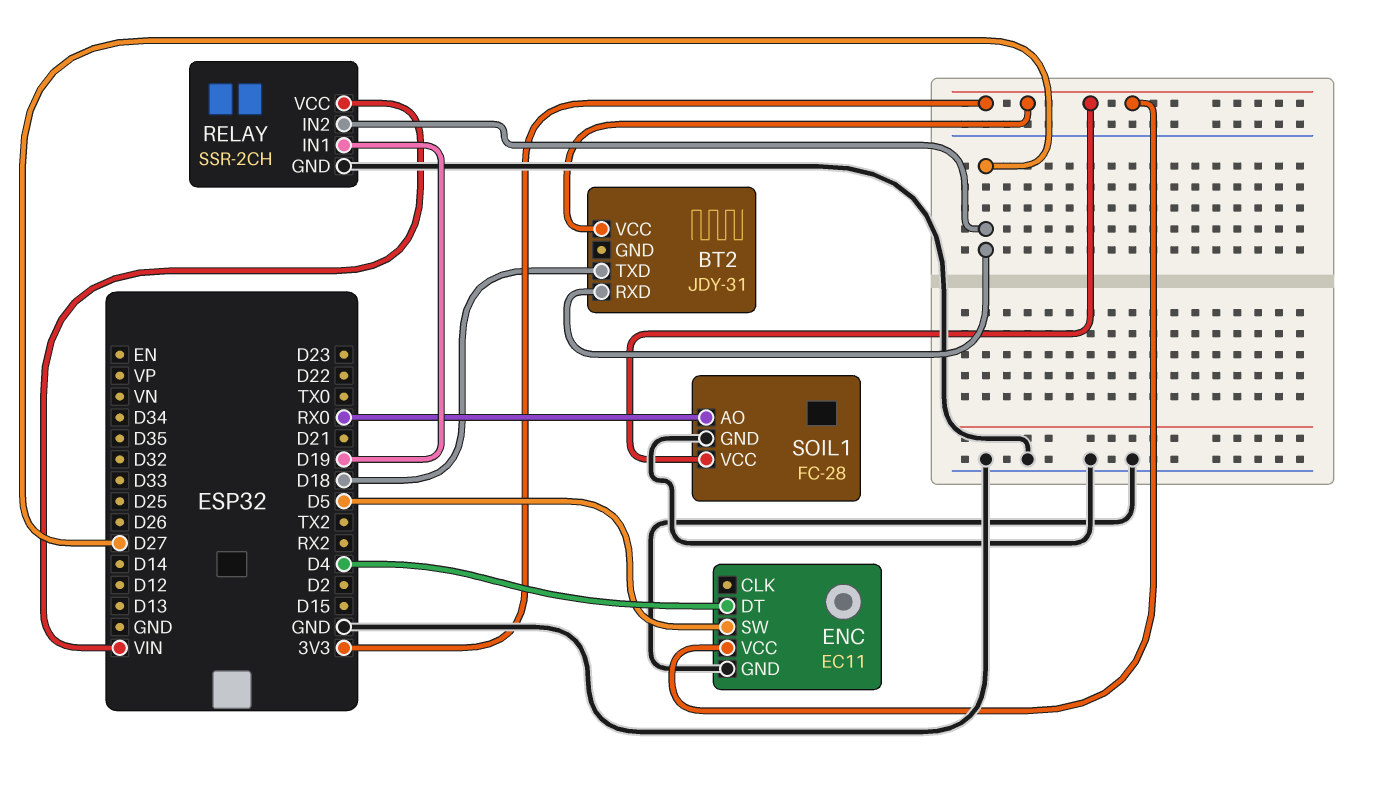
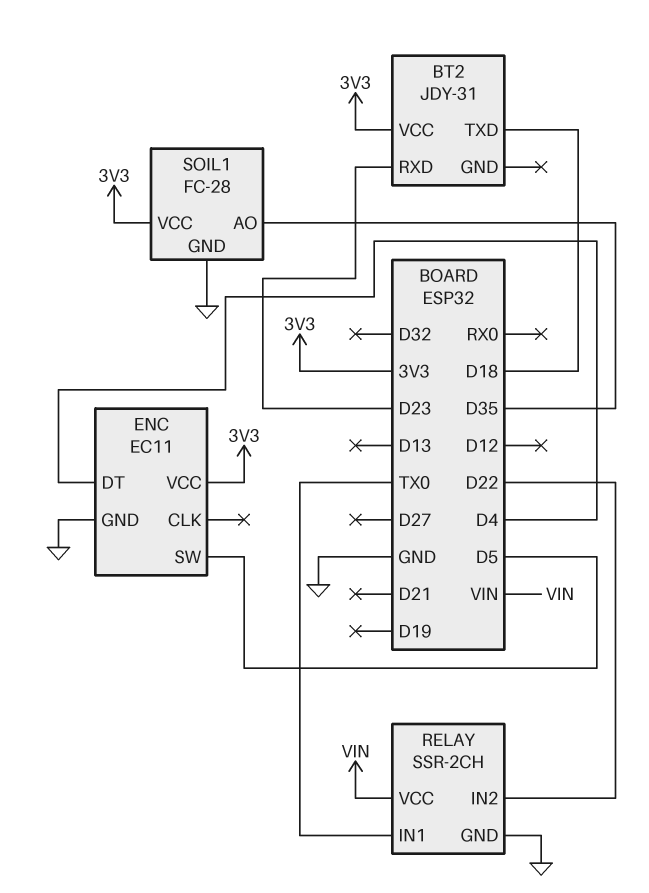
BT2 pin RXD: D27 -> D23
RELAY pin IN1: D19 -> TX0
RELAY pin IN2: D27 -> D22
SOIL1 pin AO: RX0 -> D35

